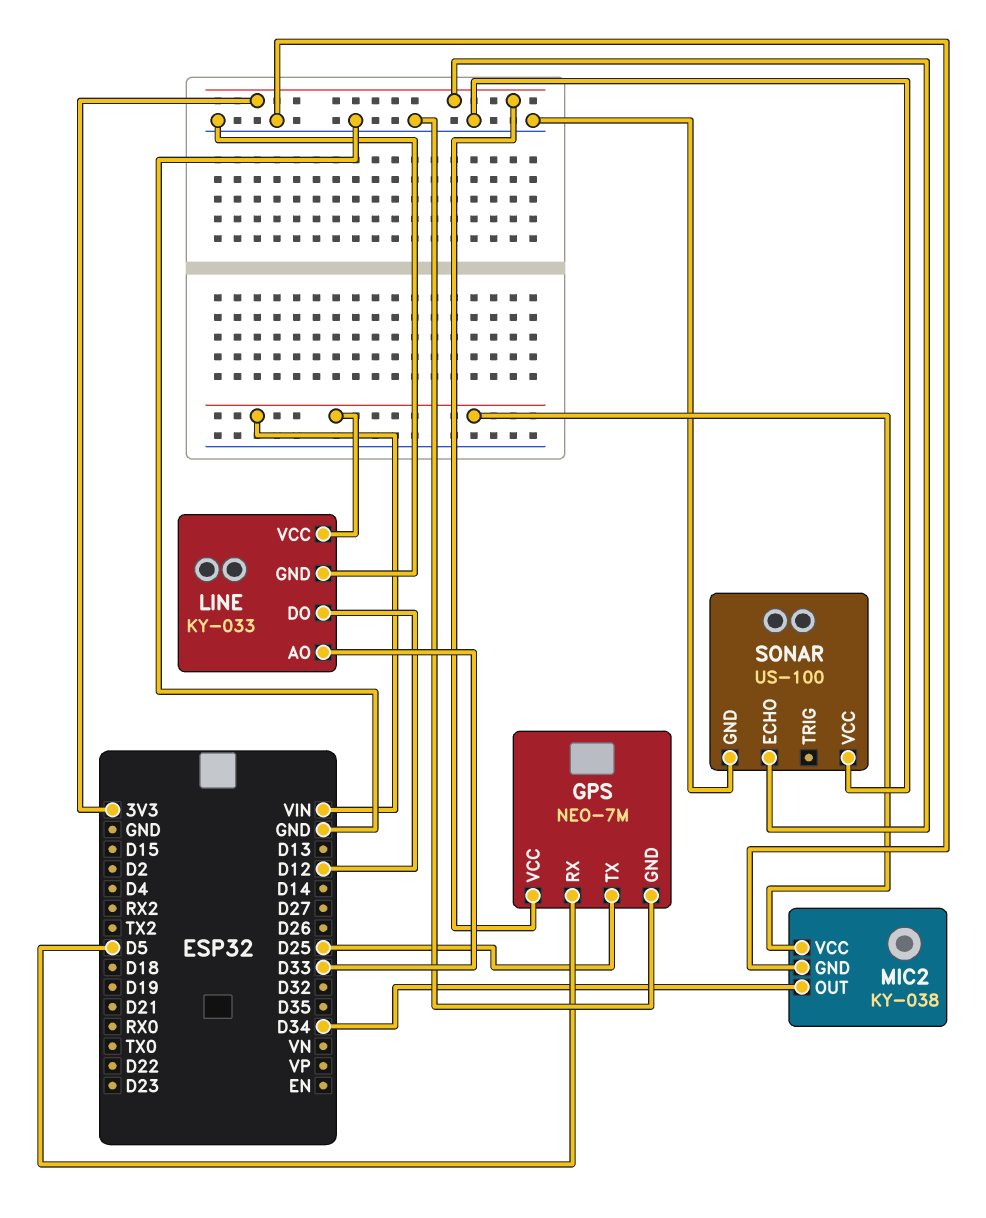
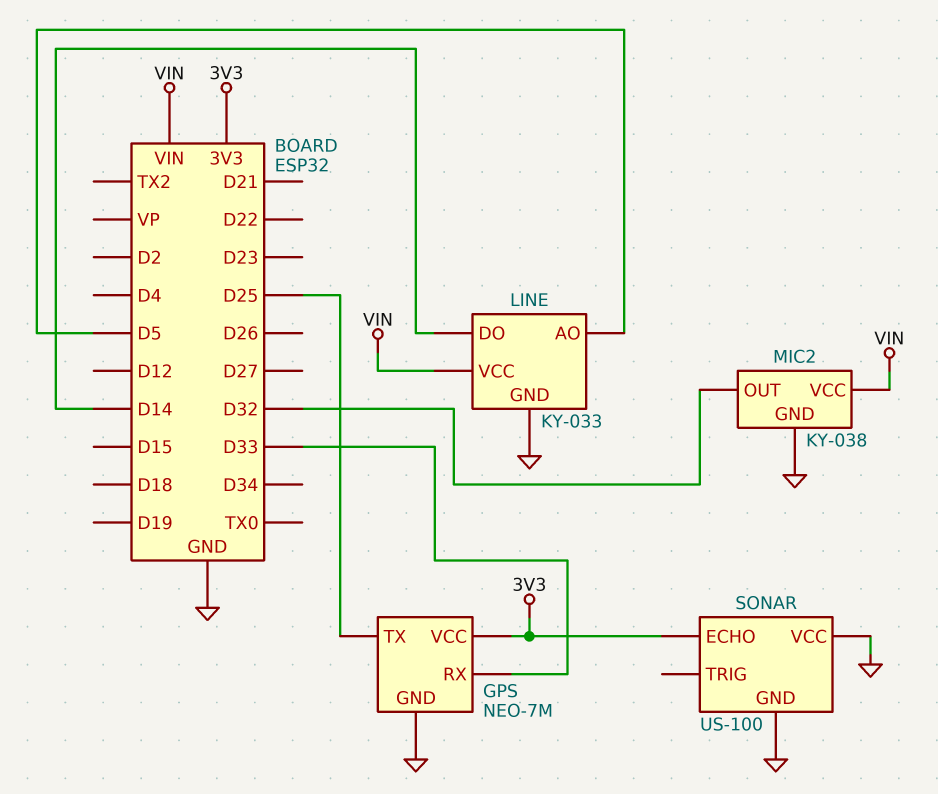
GPS pin RX: D5 -> D33
LINE pin AO: D33 -> D5
LINE pin DO: D12 -> D14
MIC2 pin OUT: D34 -> D32

